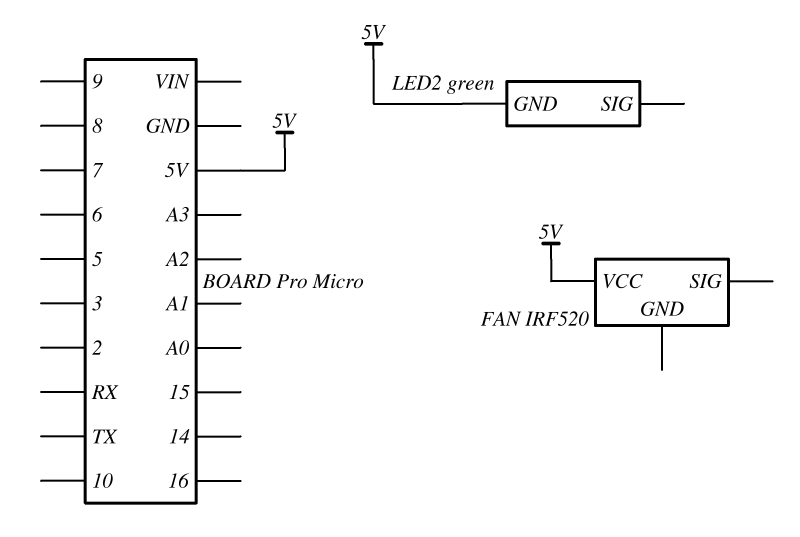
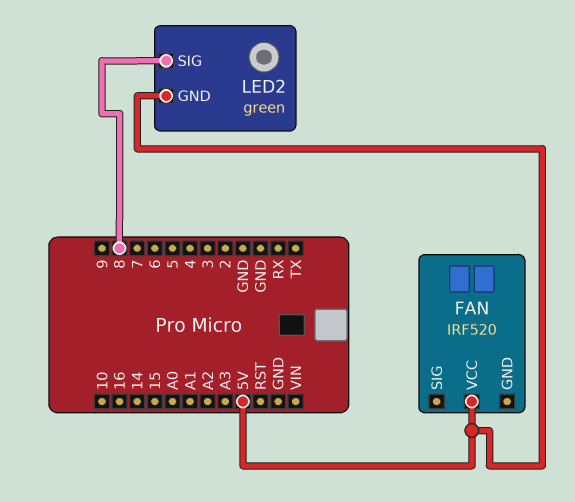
LED2 pin SIG: none -> 8

